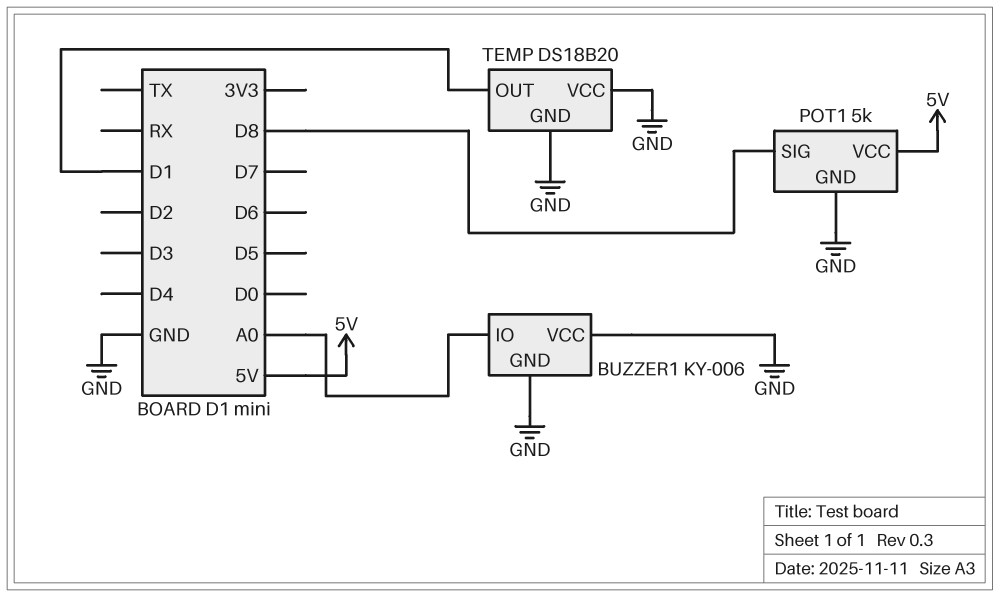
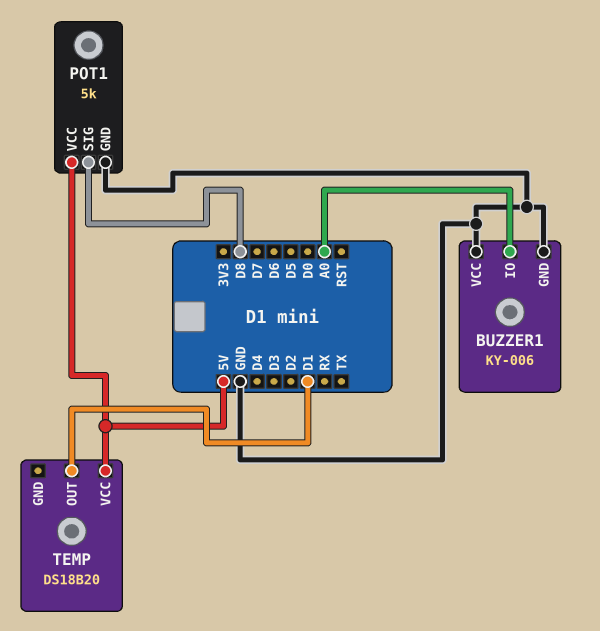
TEMP pin GND: GND -> none
TEMP pin VCC: GND -> 5V

